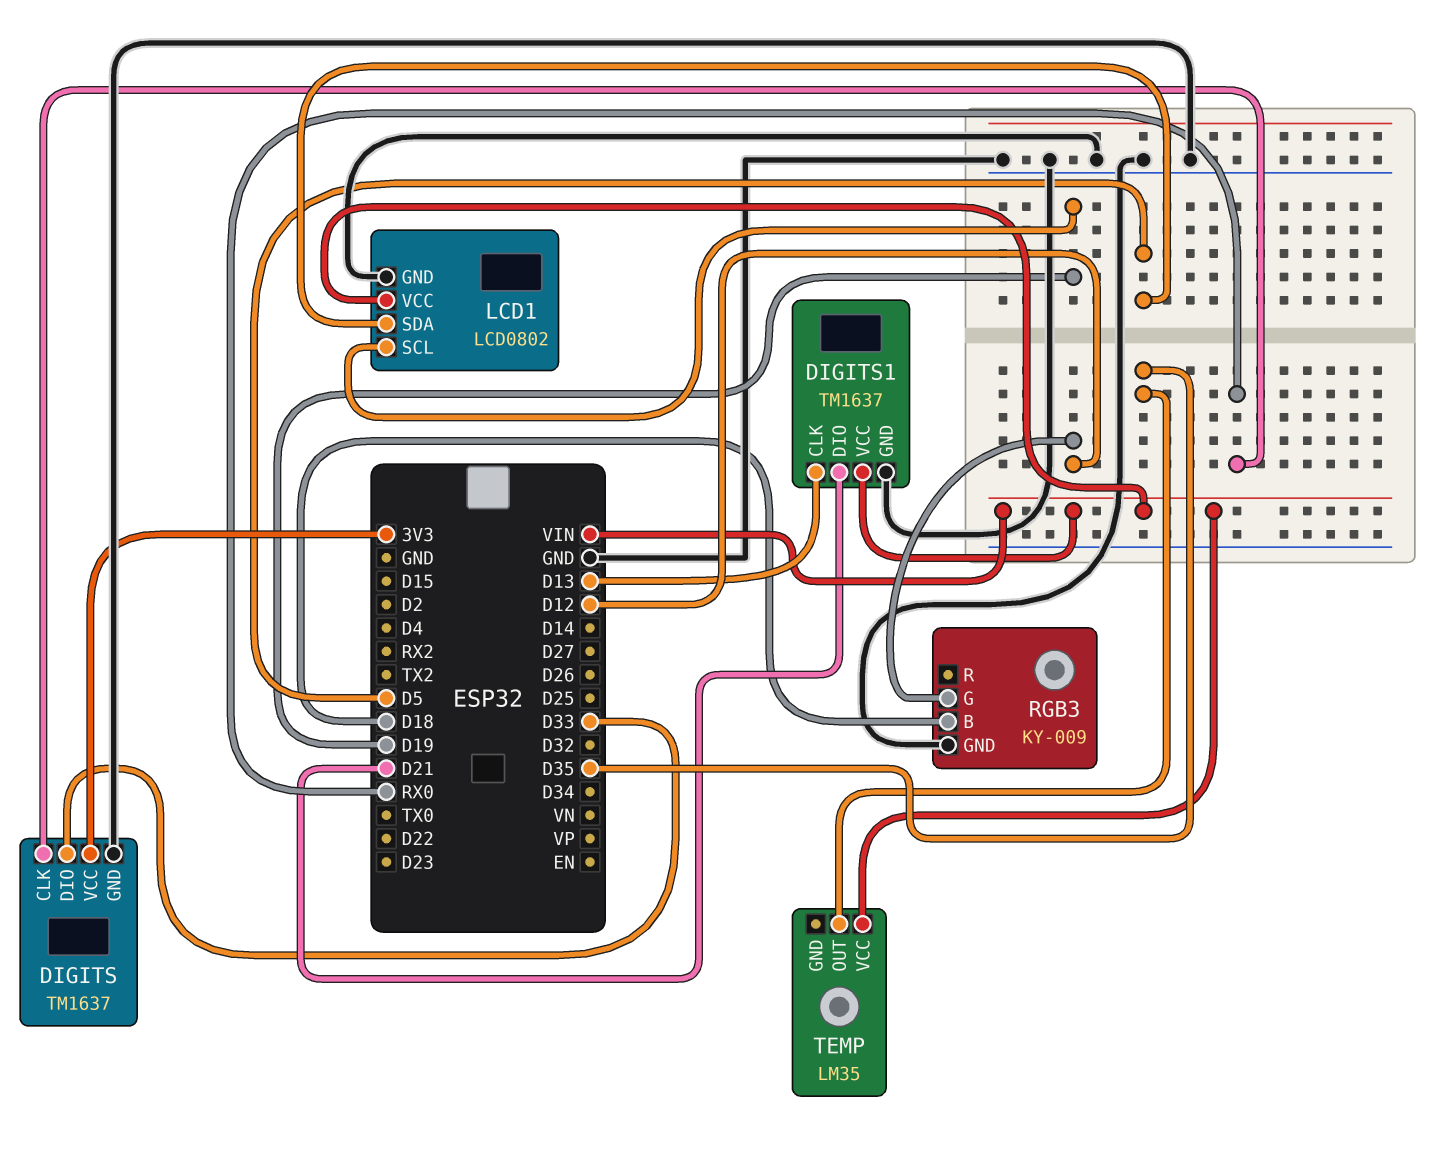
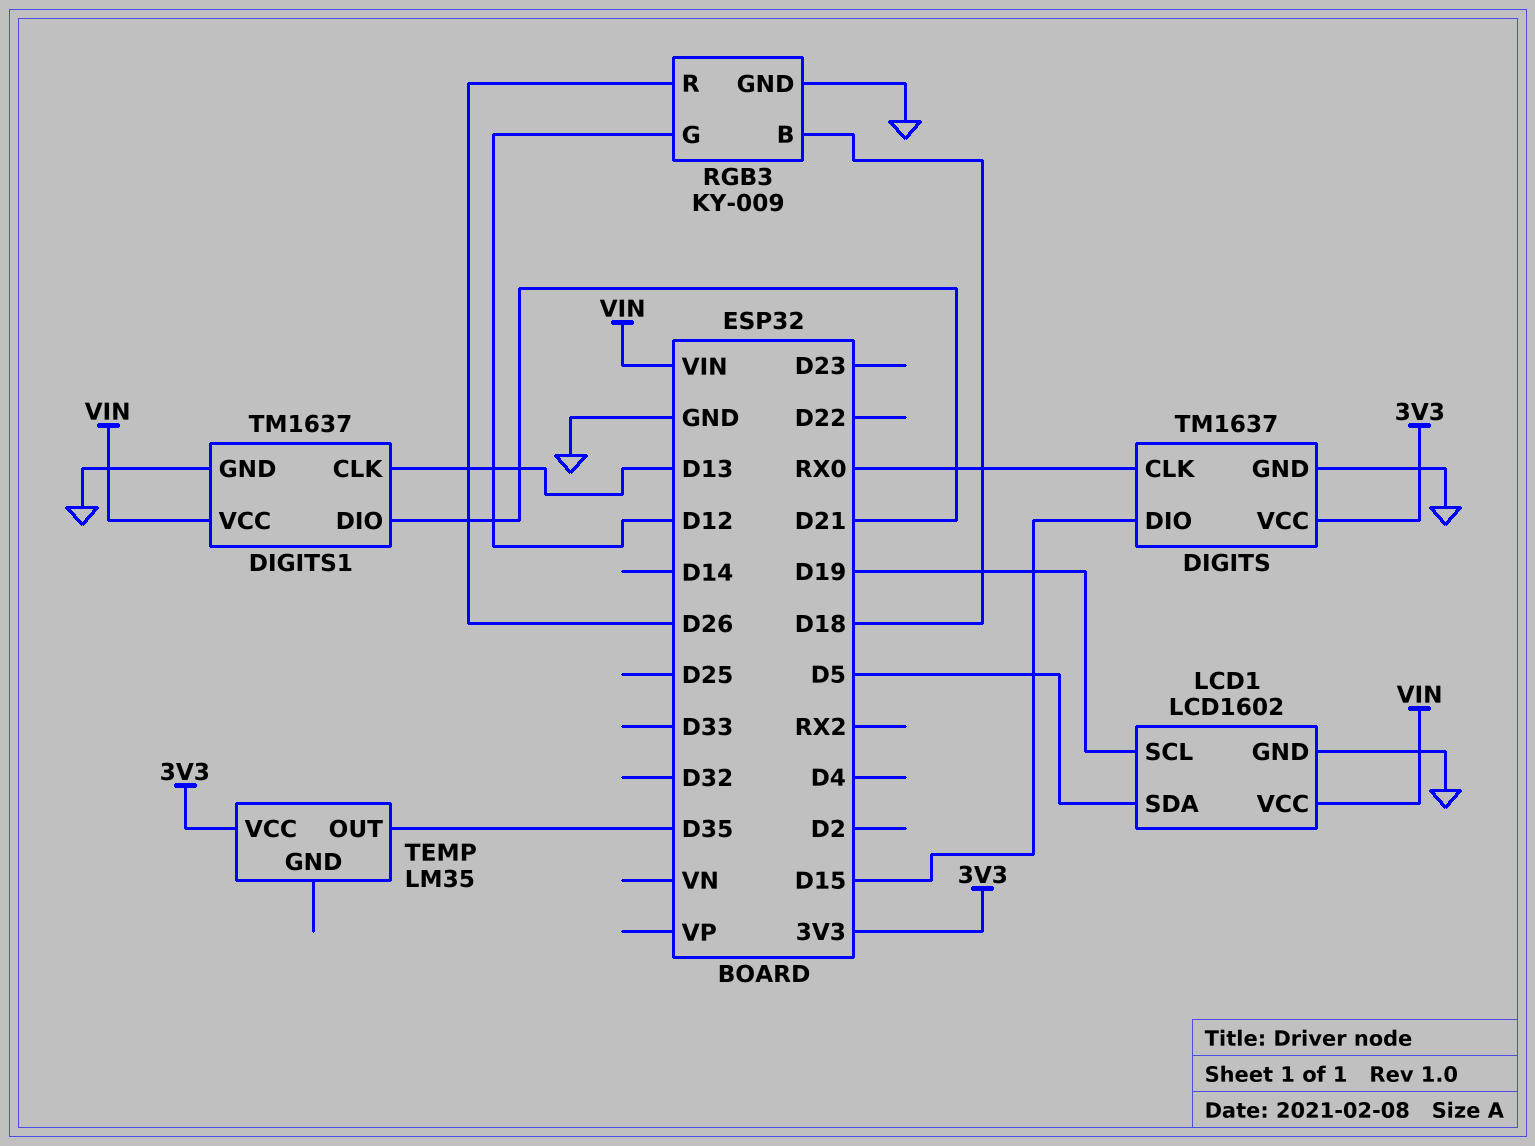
DIGITS pin DIO: D33 -> D15
LCD1: LCD0802 -> LCD1602
RGB3 pin R: none -> D26
TEMP pin VCC: VIN -> 3V3

